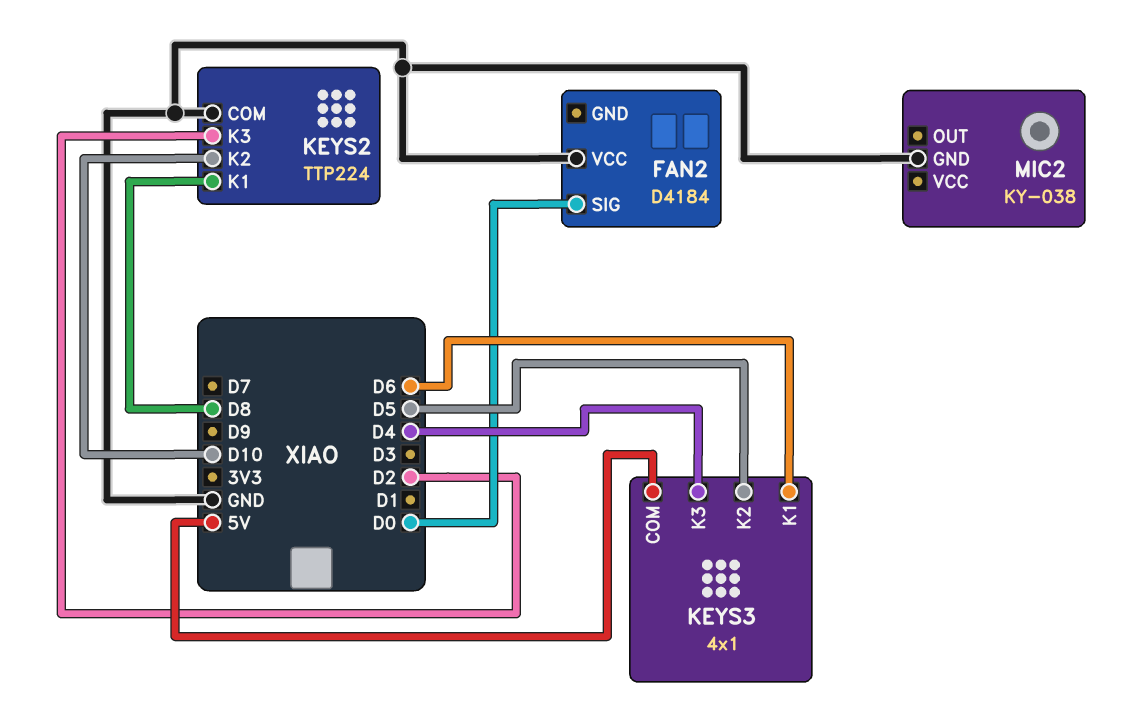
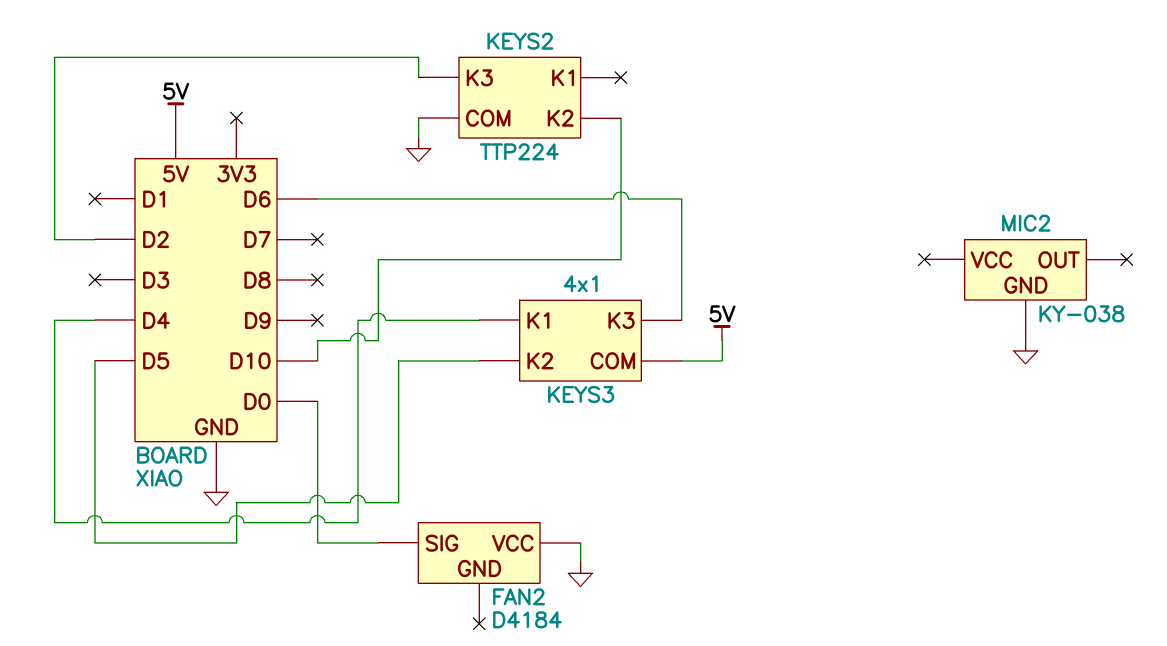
KEYS2 pin K1: D8 -> none
KEYS3 pin K1: D6 -> D4
KEYS3 pin K3: D4 -> D6

